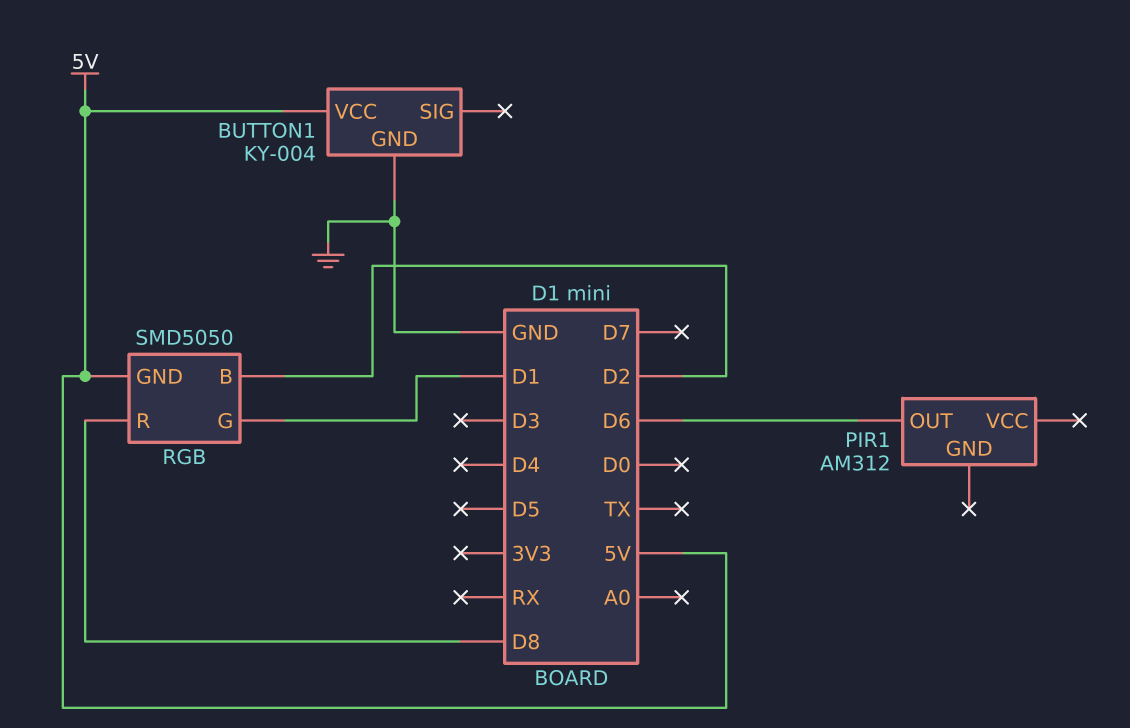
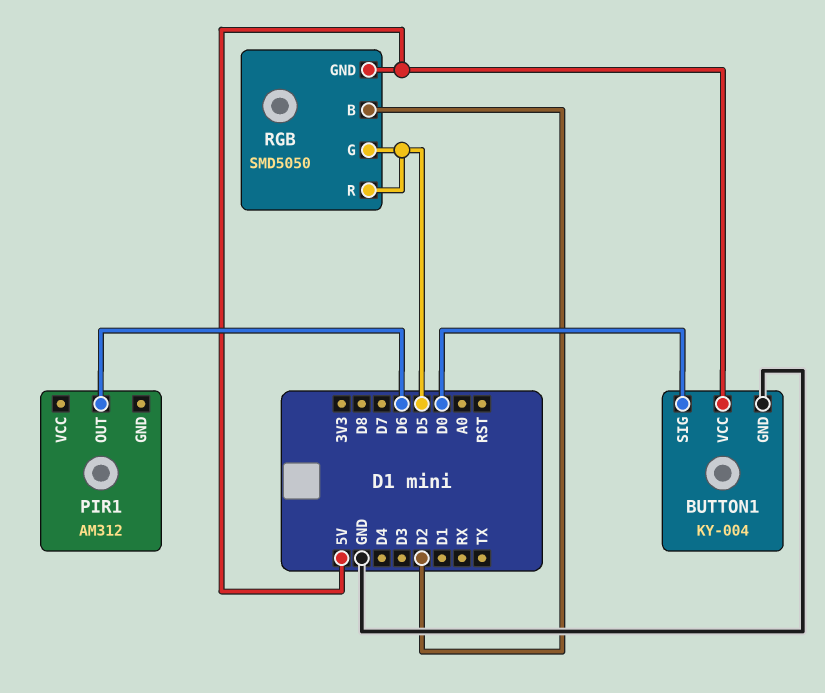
BUTTON1 pin SIG: none -> D0
RGB pin G: D1 -> D5
RGB pin R: D8 -> D5

